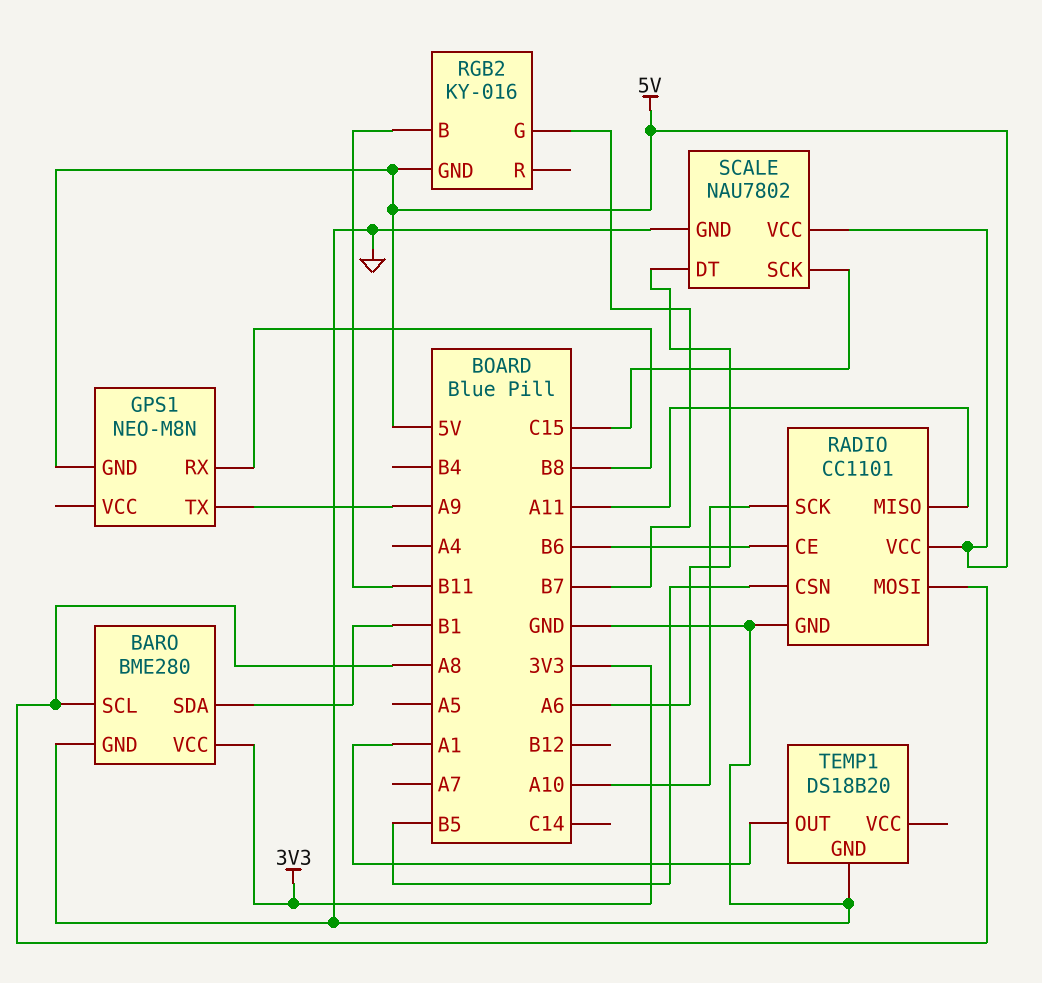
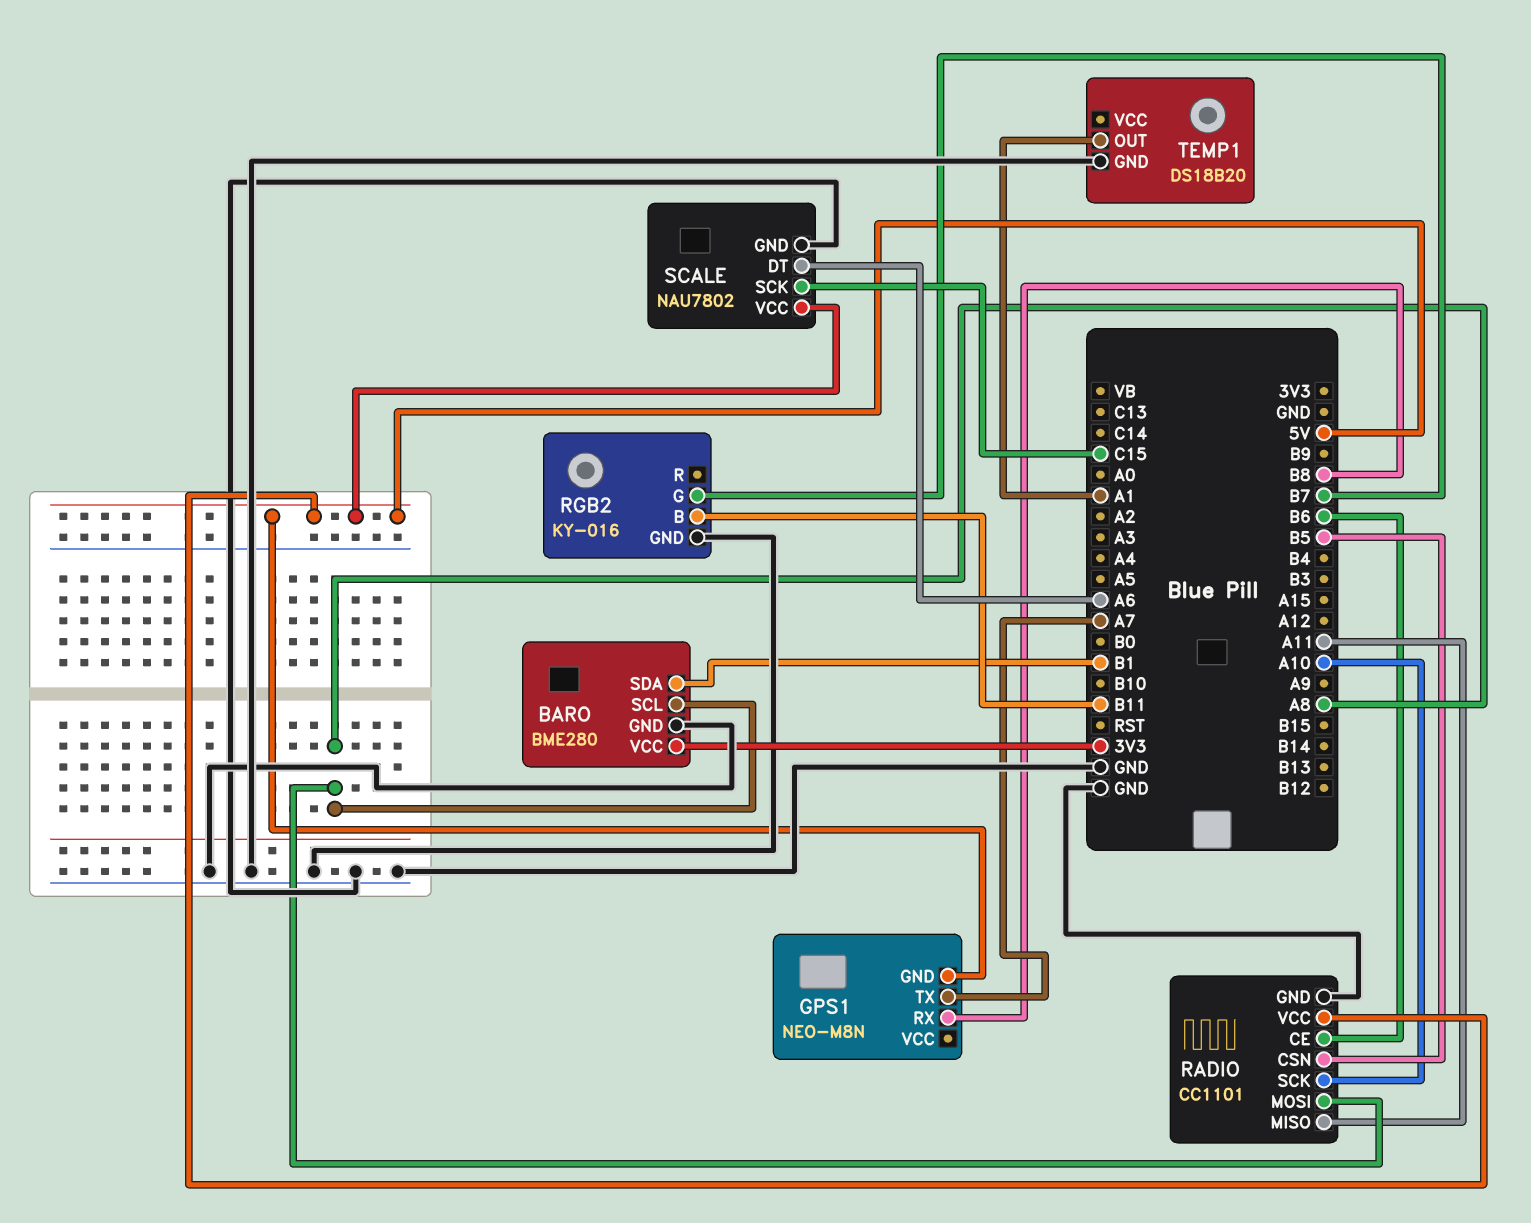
GPS1 pin TX: A9 -> A7
RGB2 pin GND: 5V -> GND

